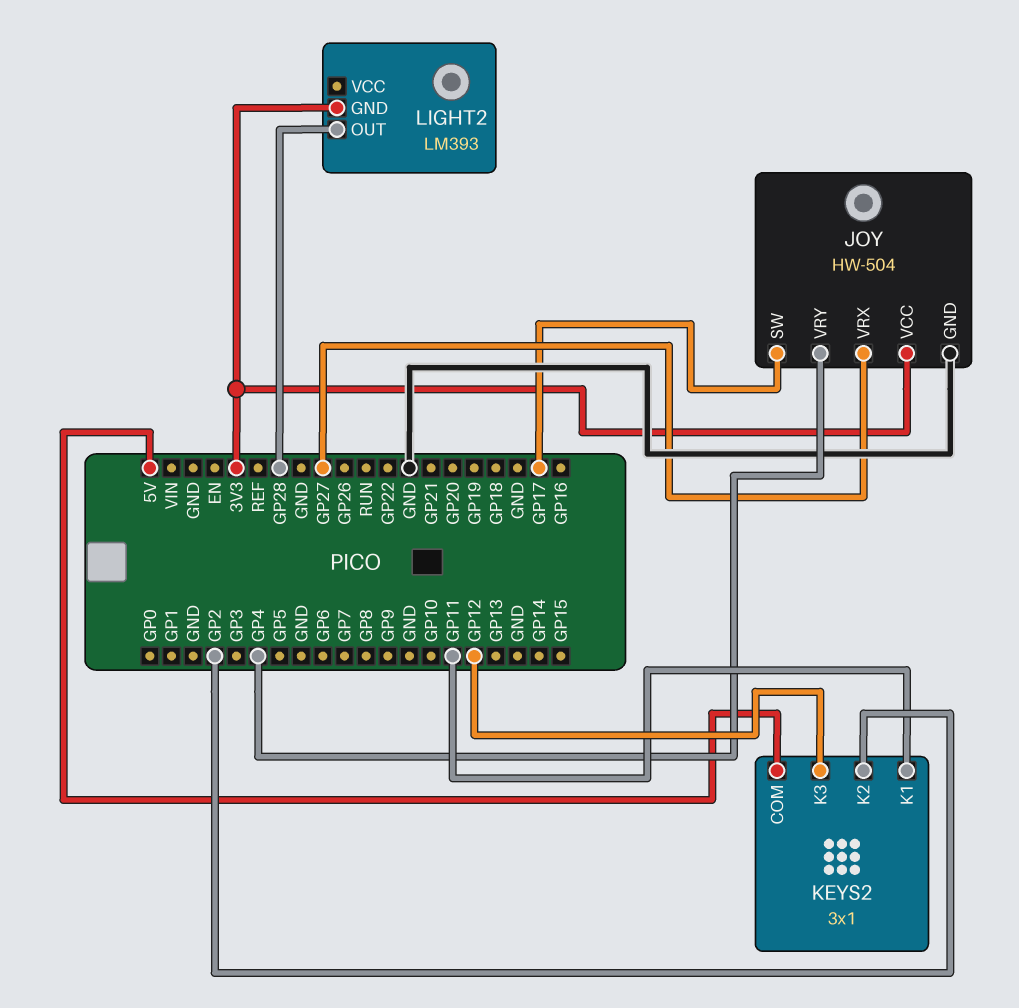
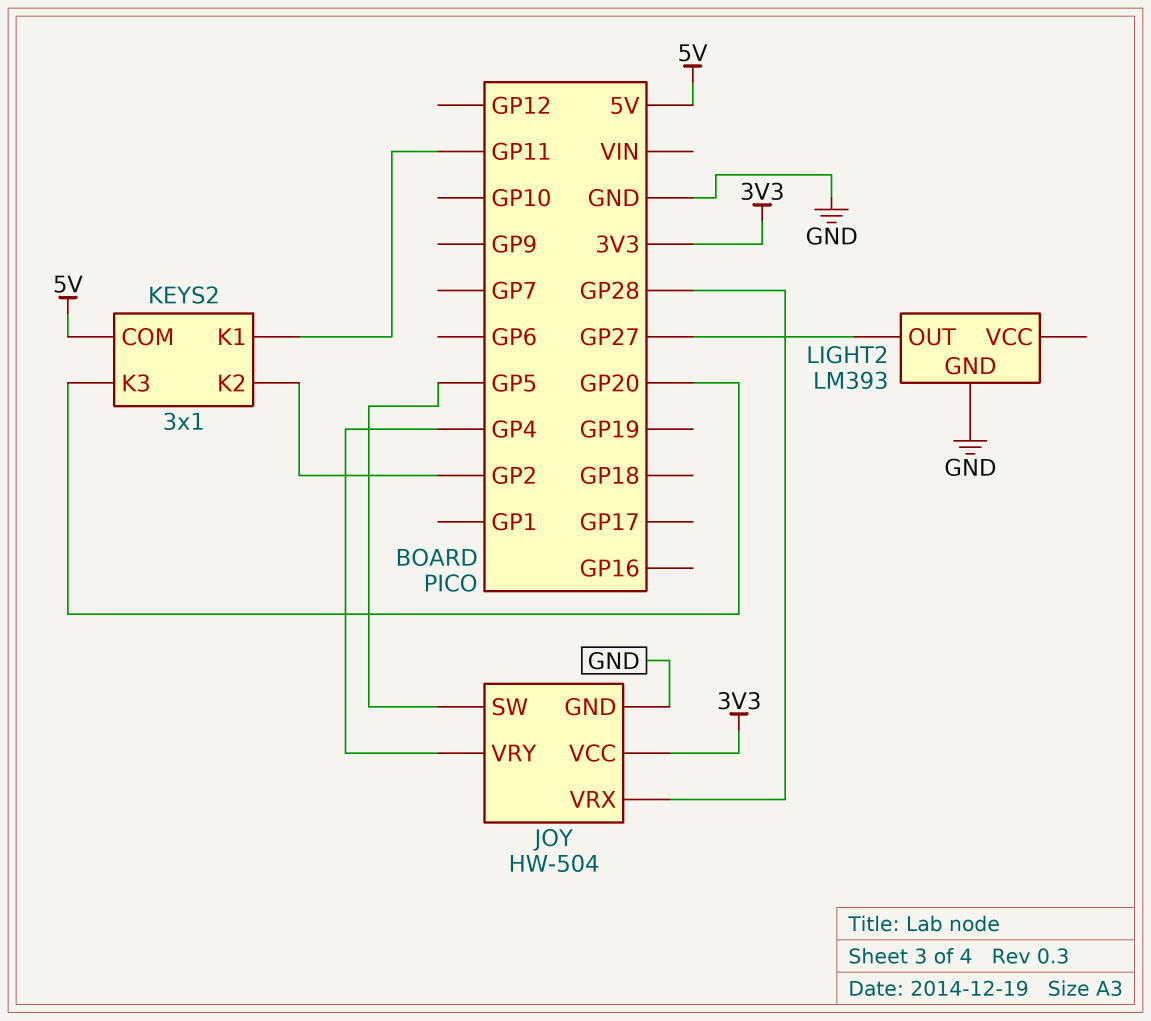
JOY pin SW: GP17 -> GP5
JOY pin VRX: GP27 -> GP28
KEYS2 pin K3: GP12 -> GP20
LIGHT2 pin GND: 3V3 -> GND
LIGHT2 pin OUT: GP28 -> GP27

